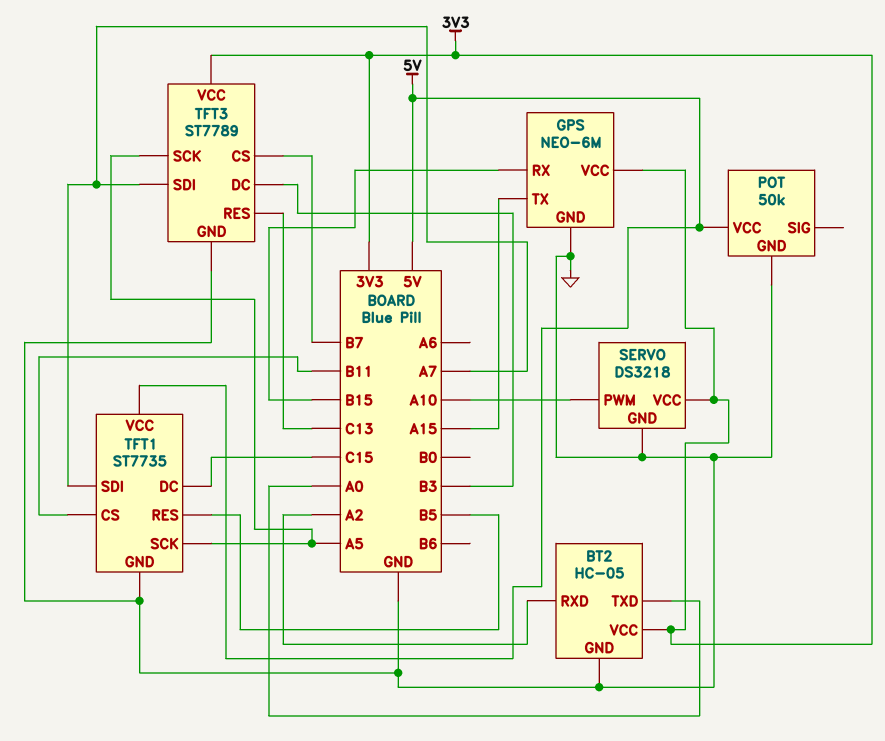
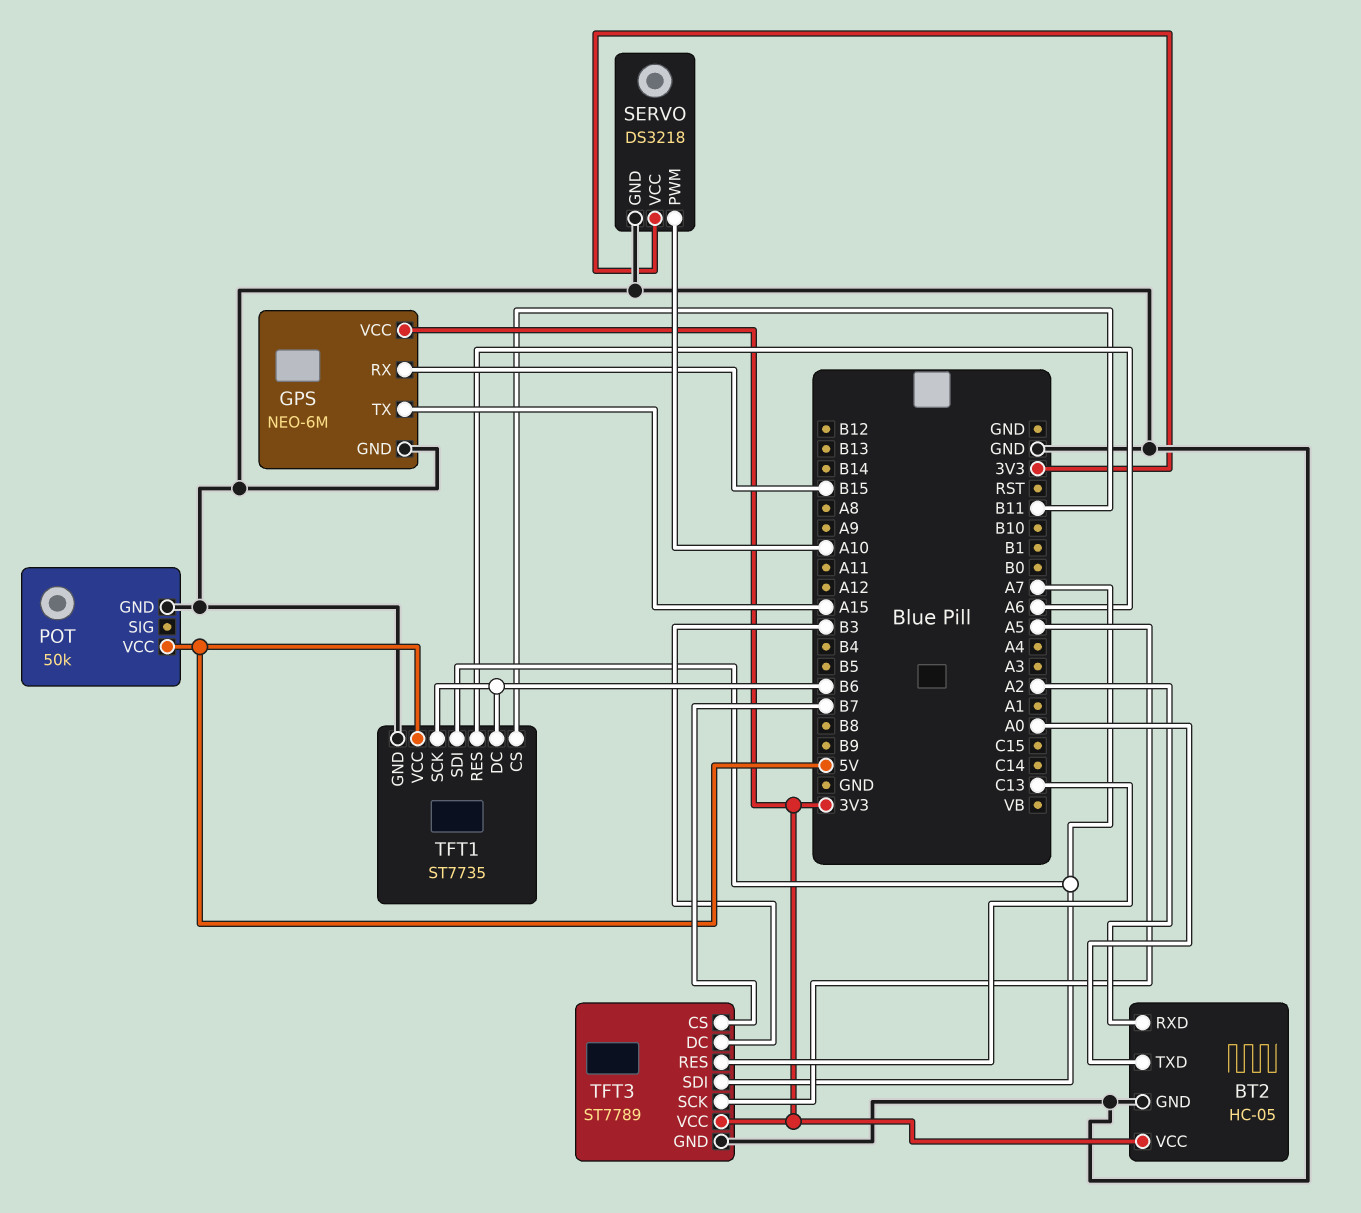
TFT1 pin DC: C15 -> B6
TFT1 pin RES: B5 -> A6
TFT1 pin SCK: A5 -> B6

